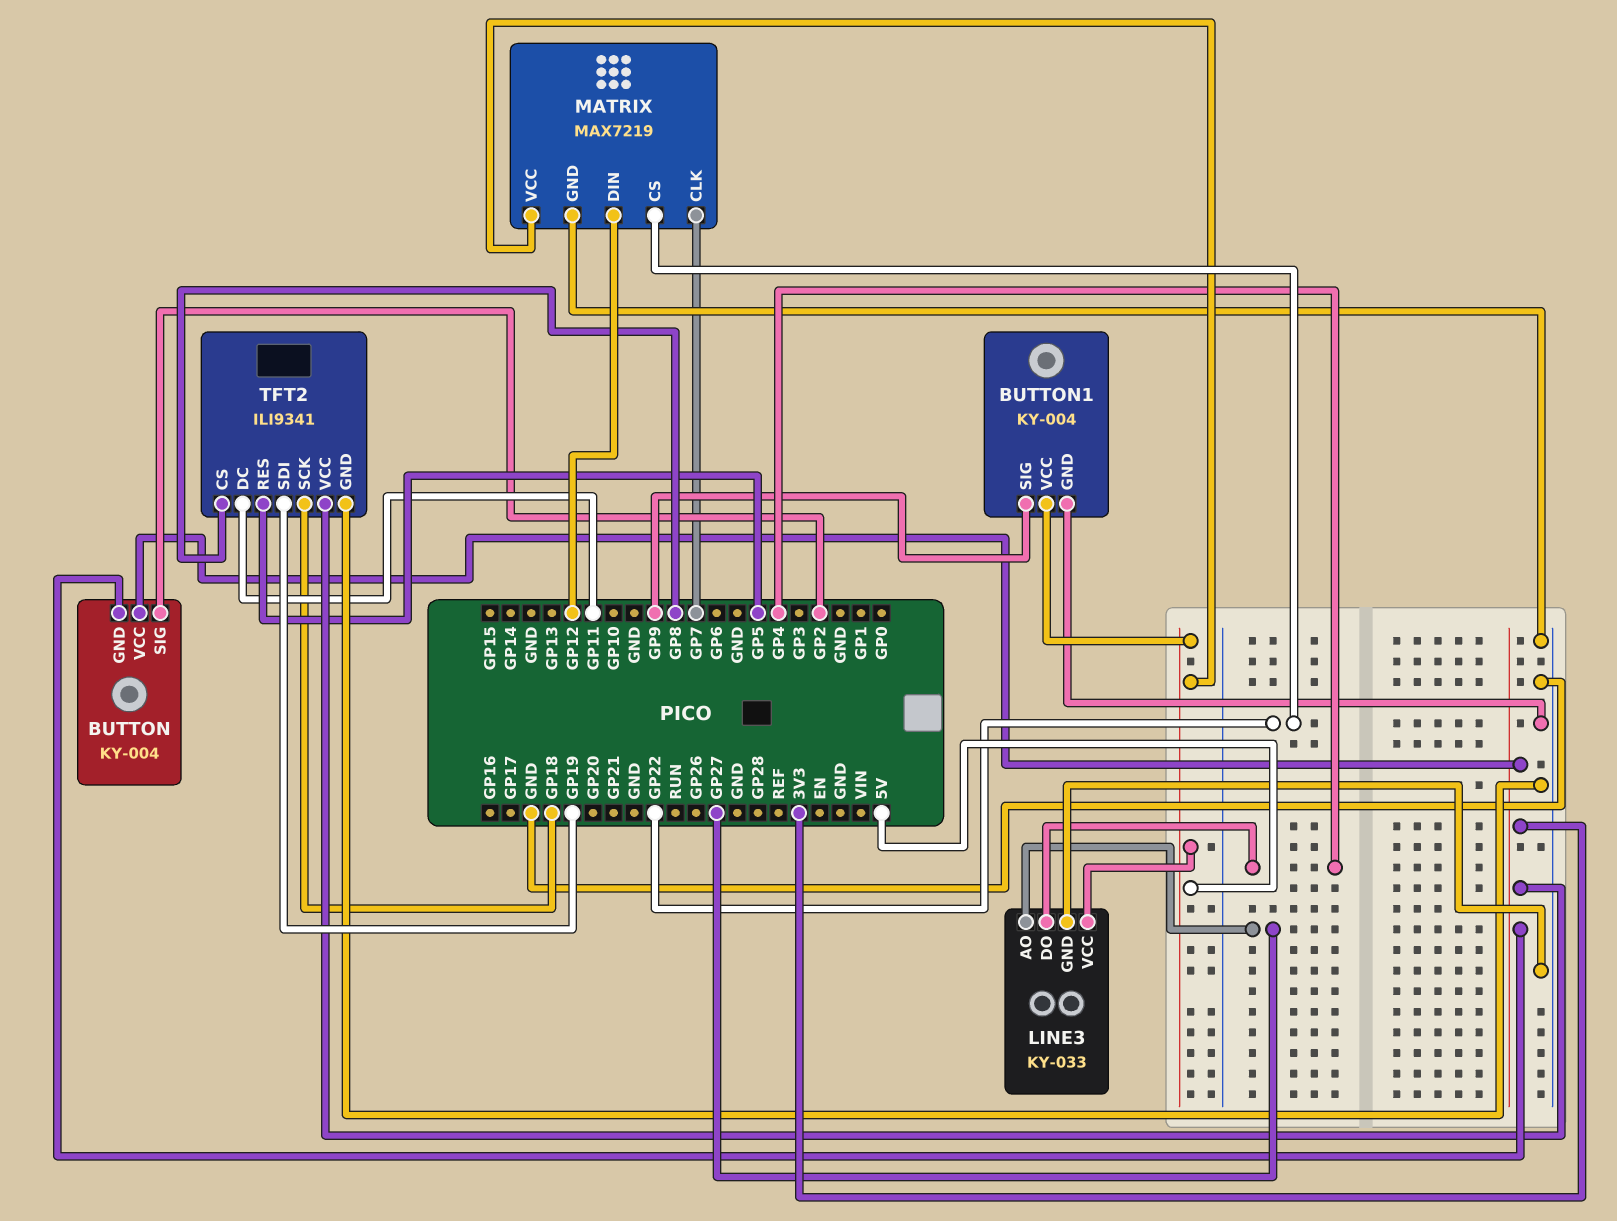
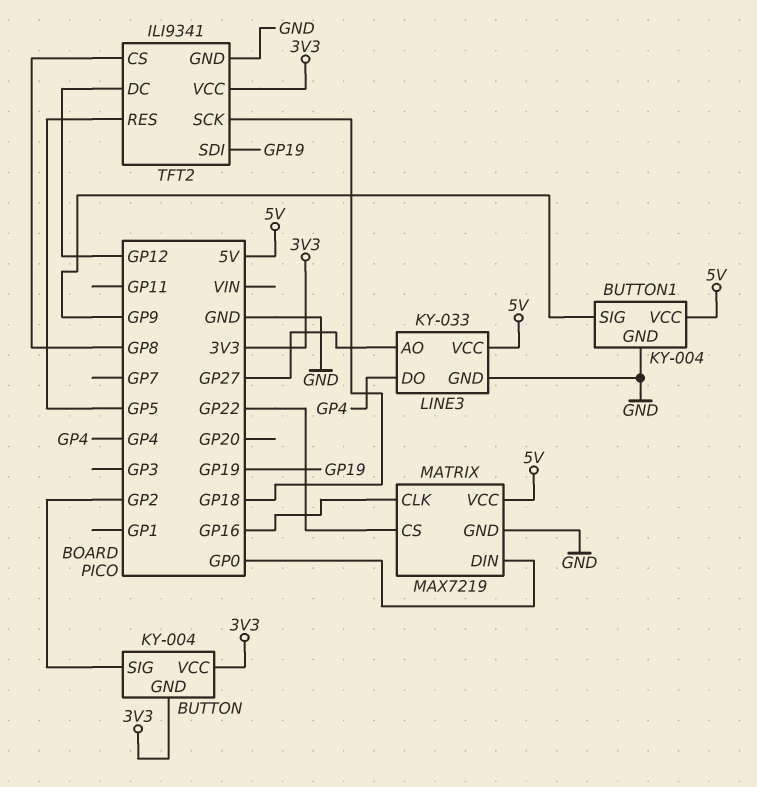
MATRIX pin CLK: GP7 -> GP16
MATRIX pin DIN: GP12 -> GP0
TFT2 pin DC: GP11 -> GP12

